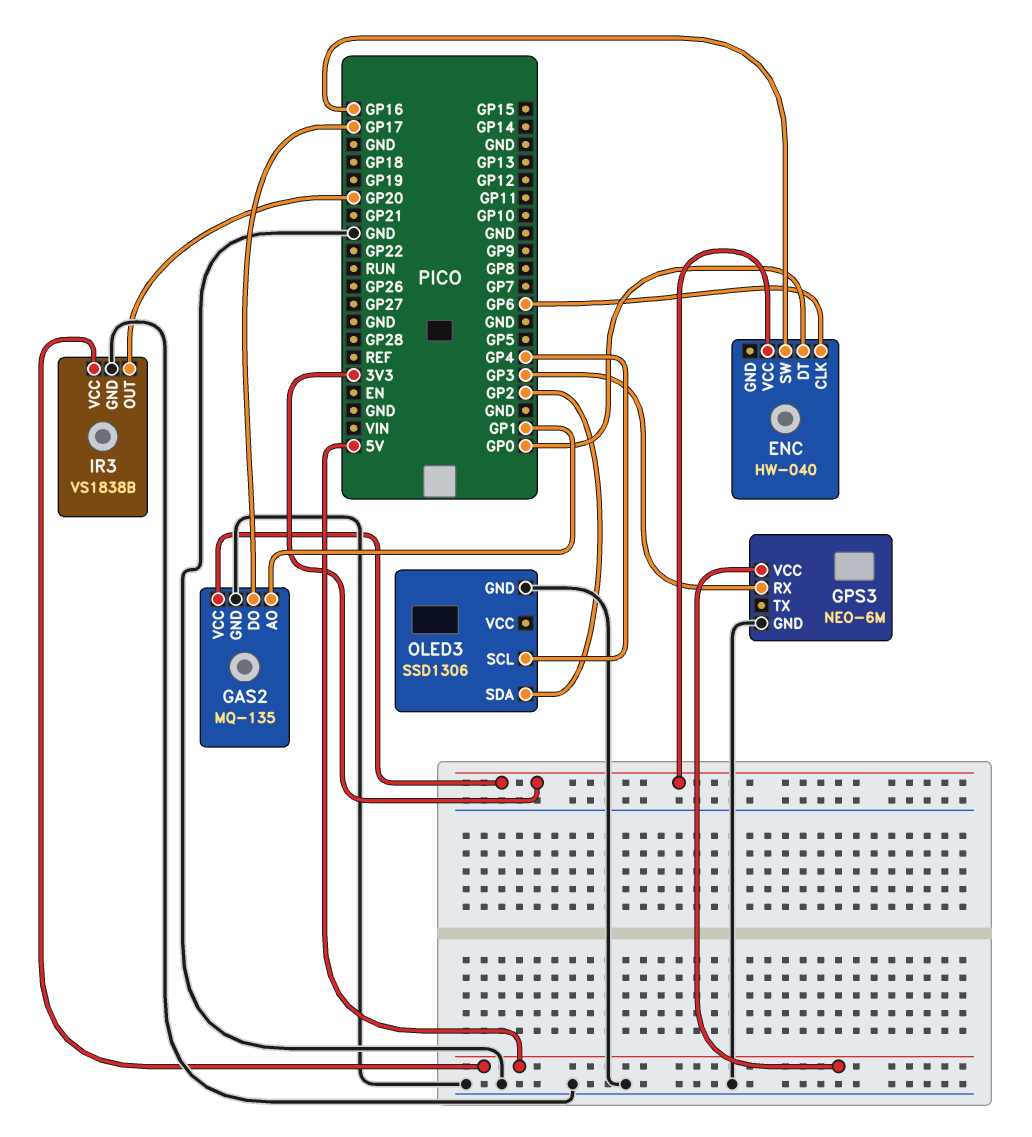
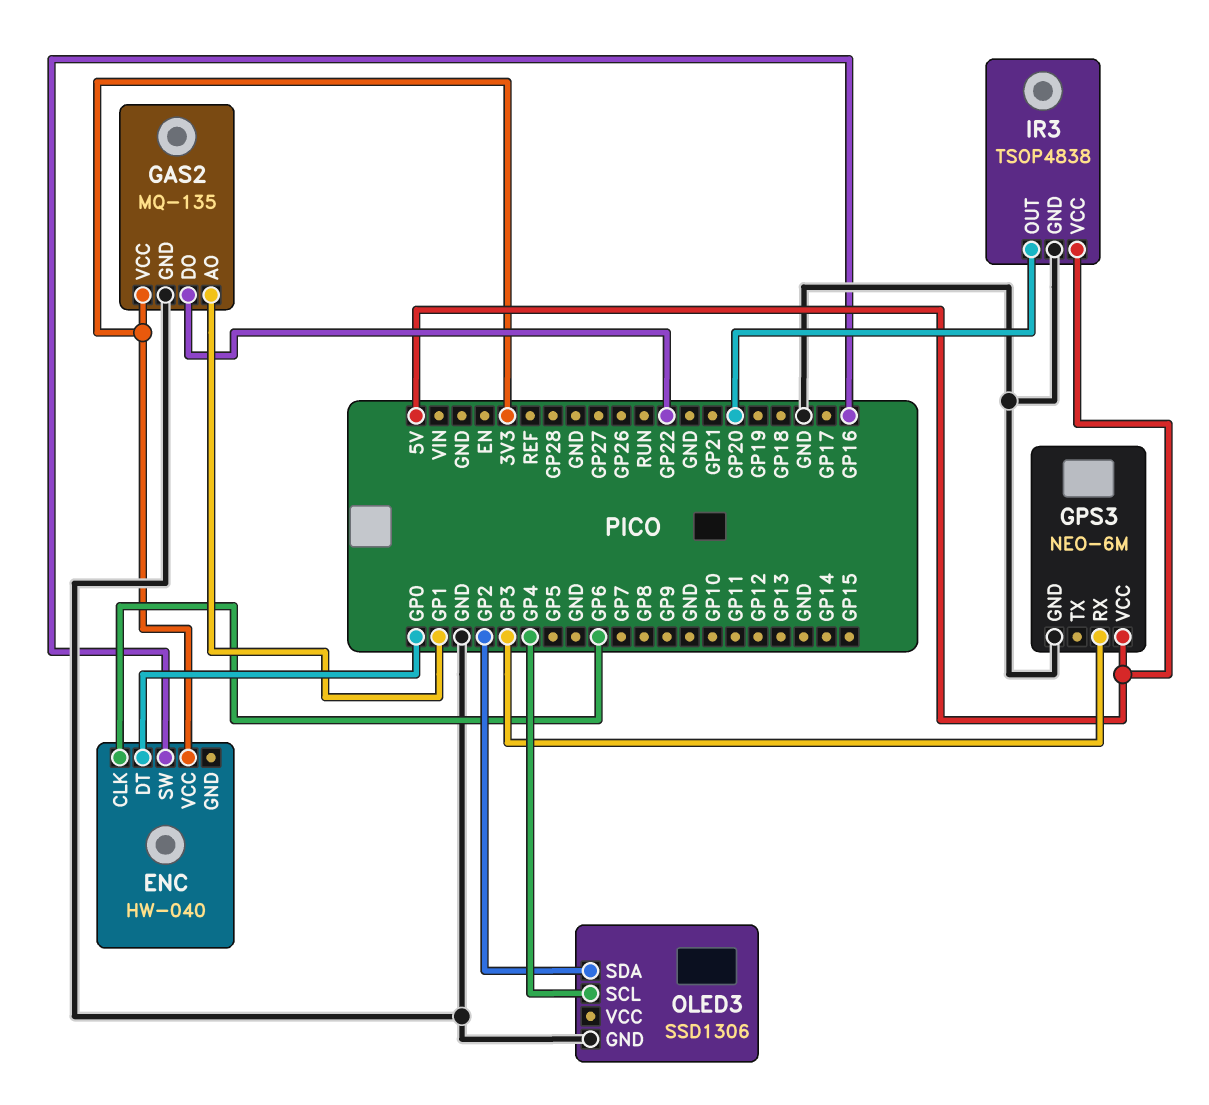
GAS2 pin DO: GP17 -> GP22
IR3: VS1838B -> TSOP4838

